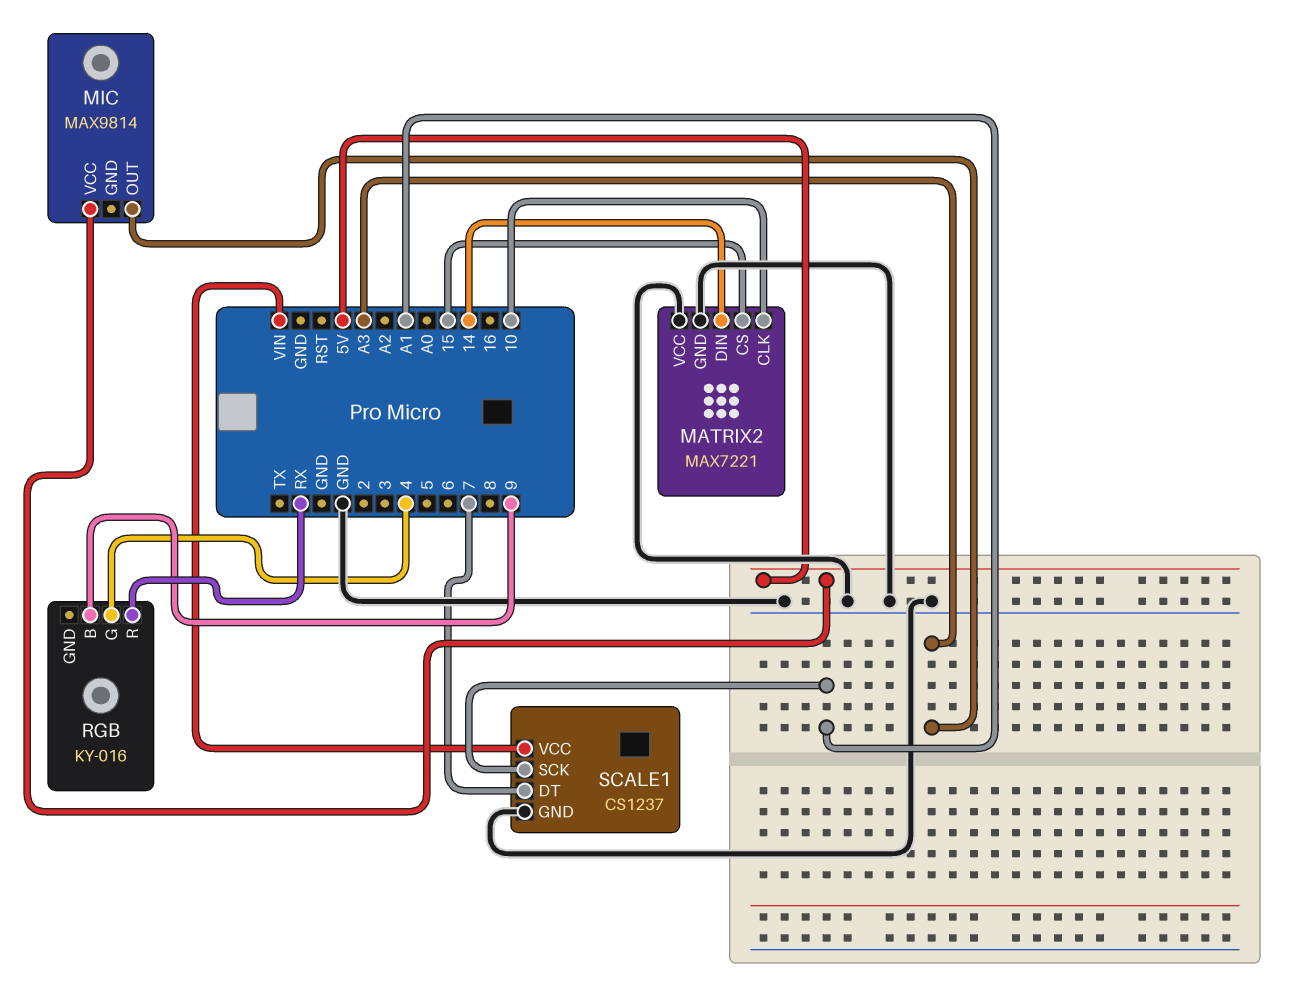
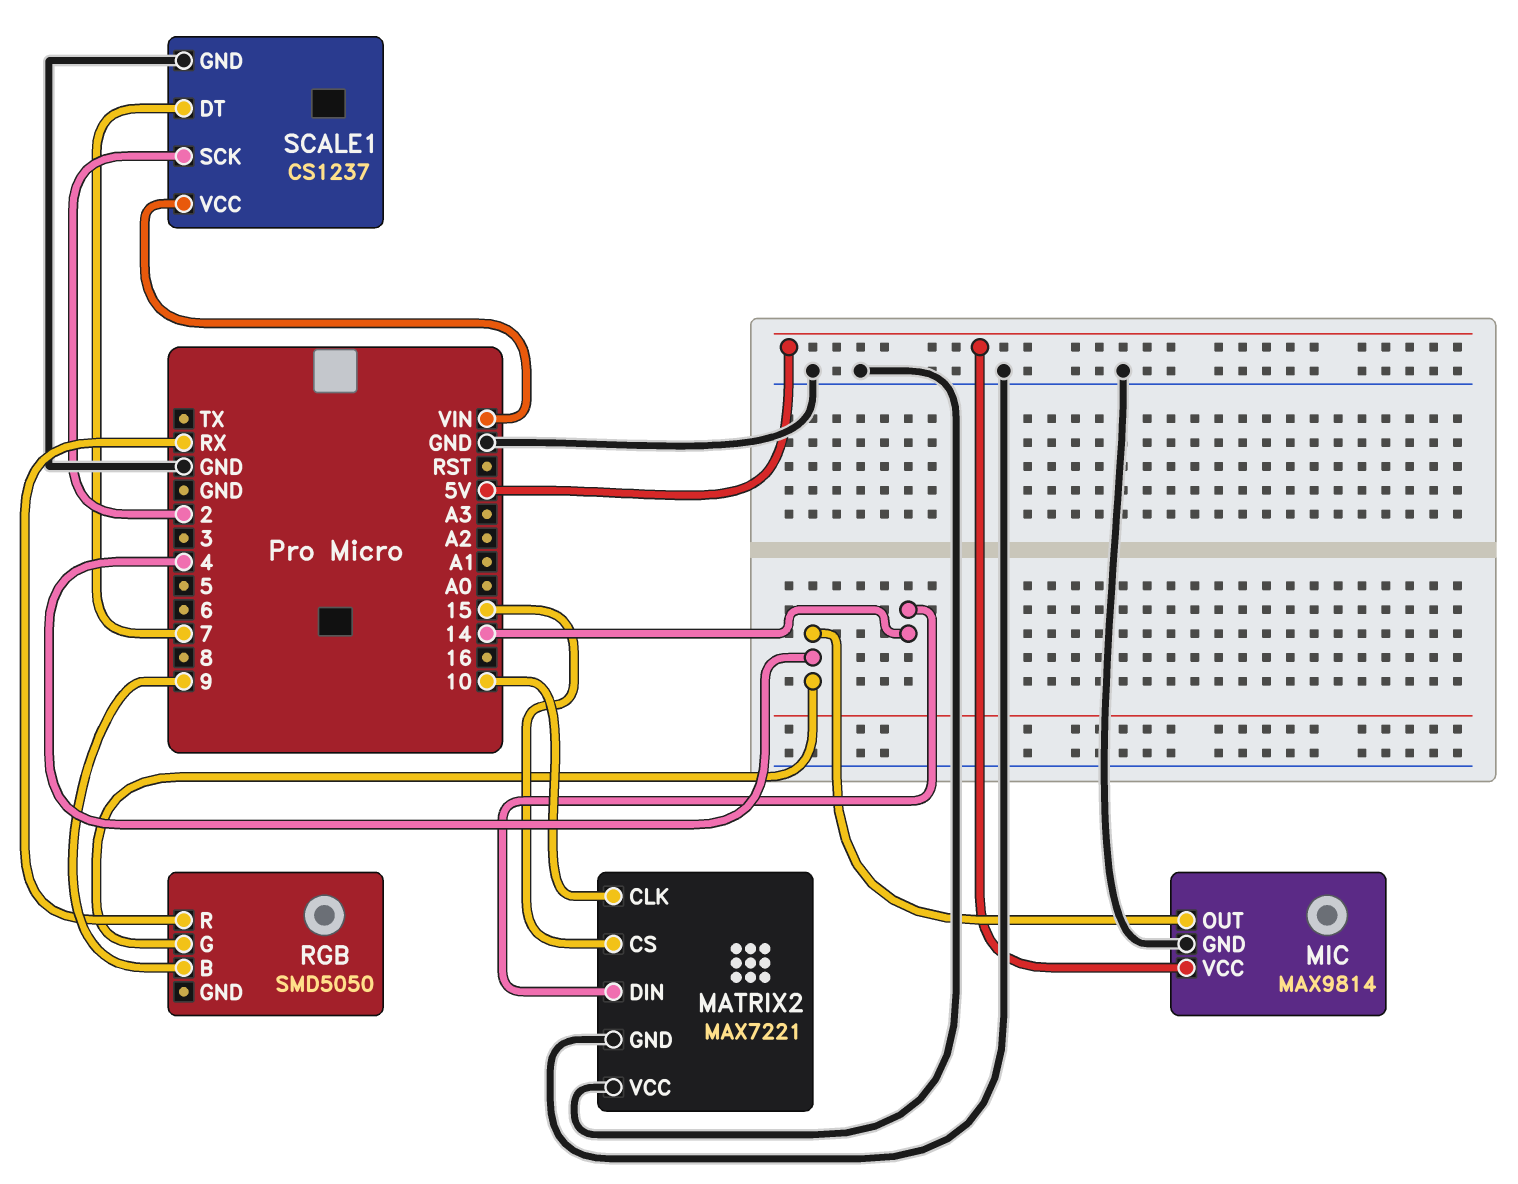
MIC pin GND: none -> GND
MIC pin OUT: A3 -> 4
RGB: KY-016 -> SMD5050
SCALE1 pin SCK: A1 -> 2

